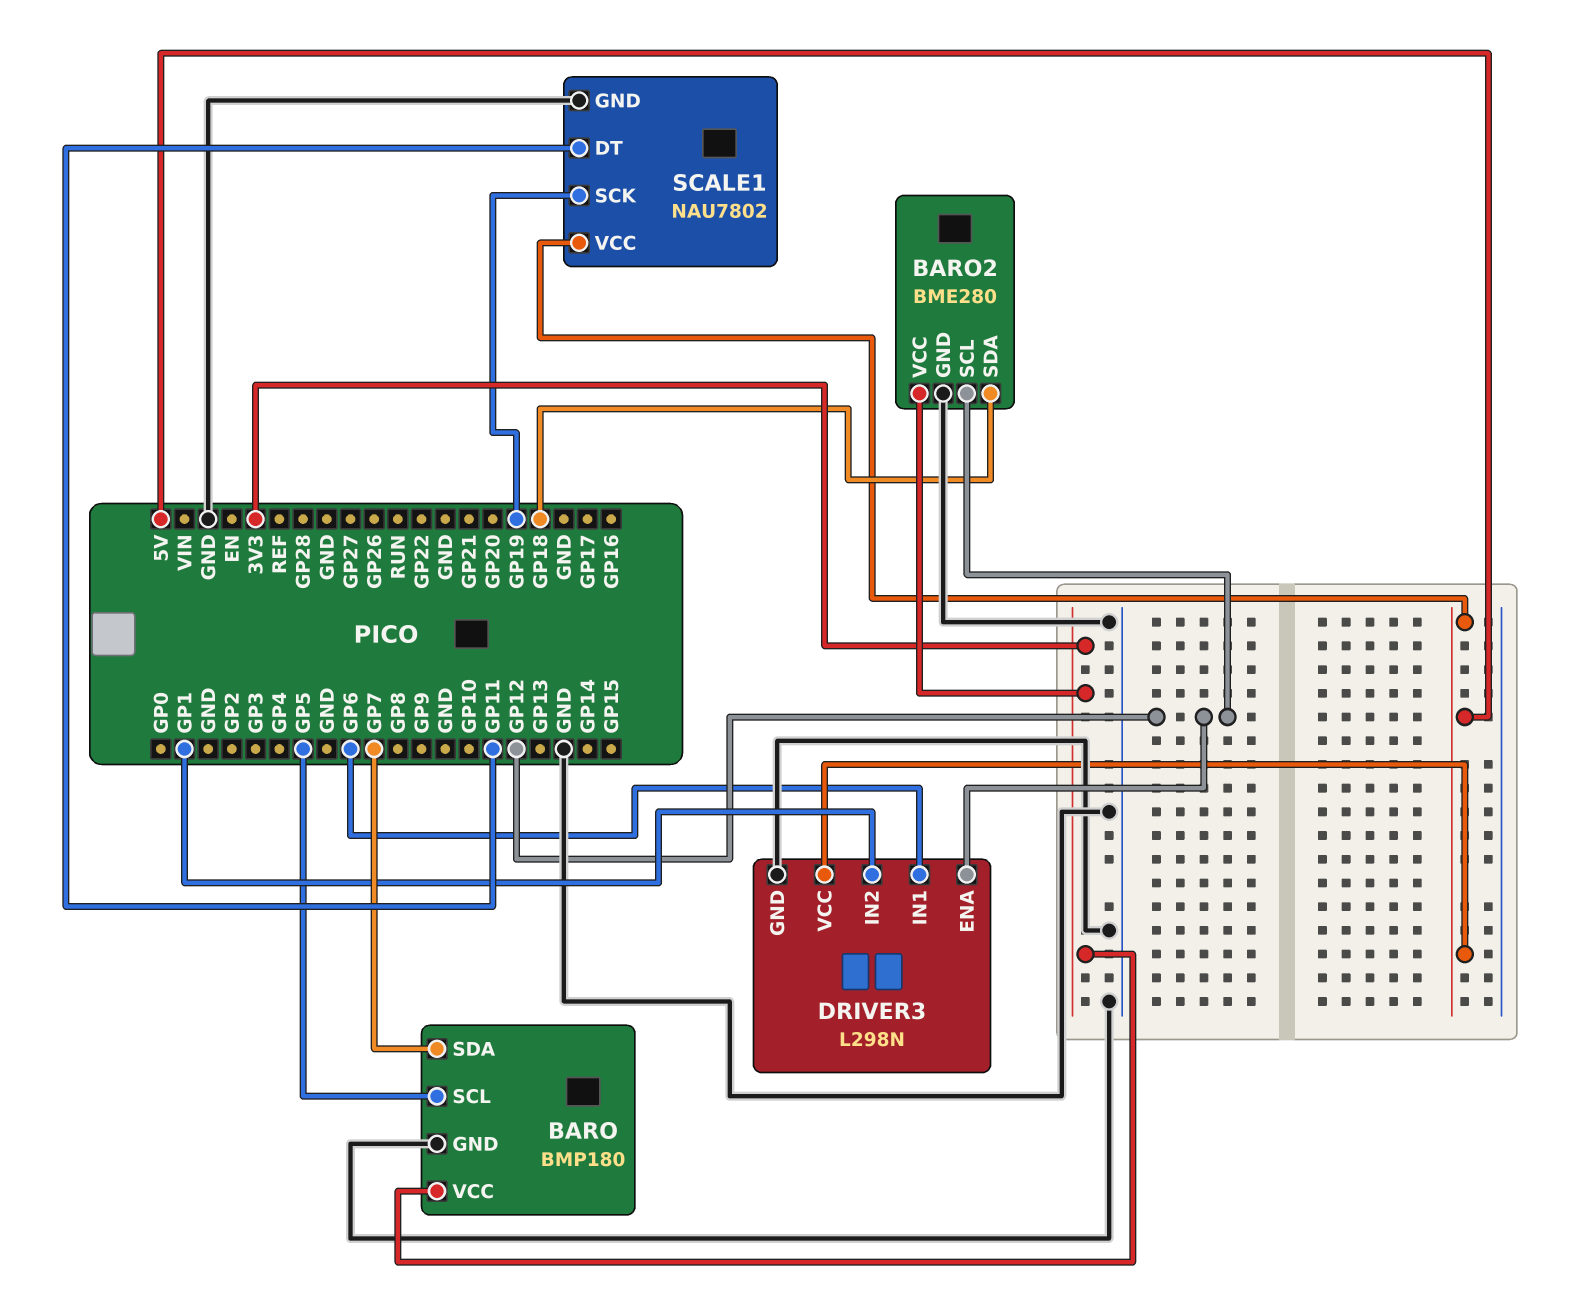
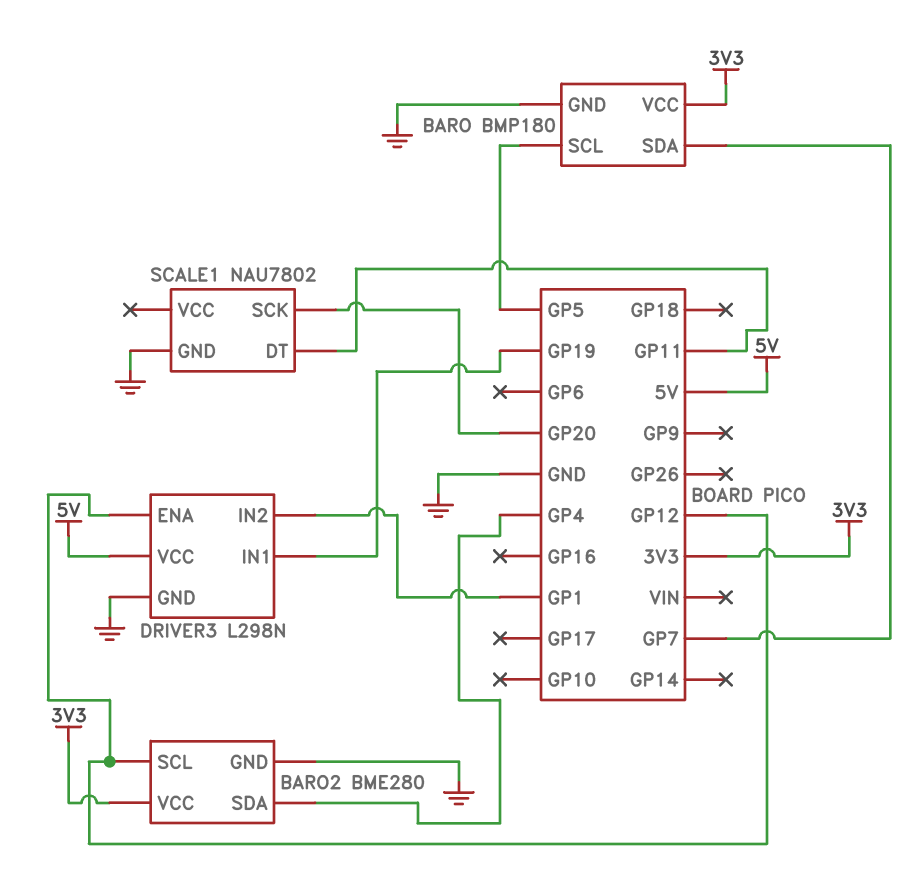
BARO2 pin SDA: GP18 -> GP4
DRIVER3 pin IN1: GP6 -> GP19
SCALE1 pin SCK: GP19 -> GP20
SCALE1 pin VCC: 5V -> none

